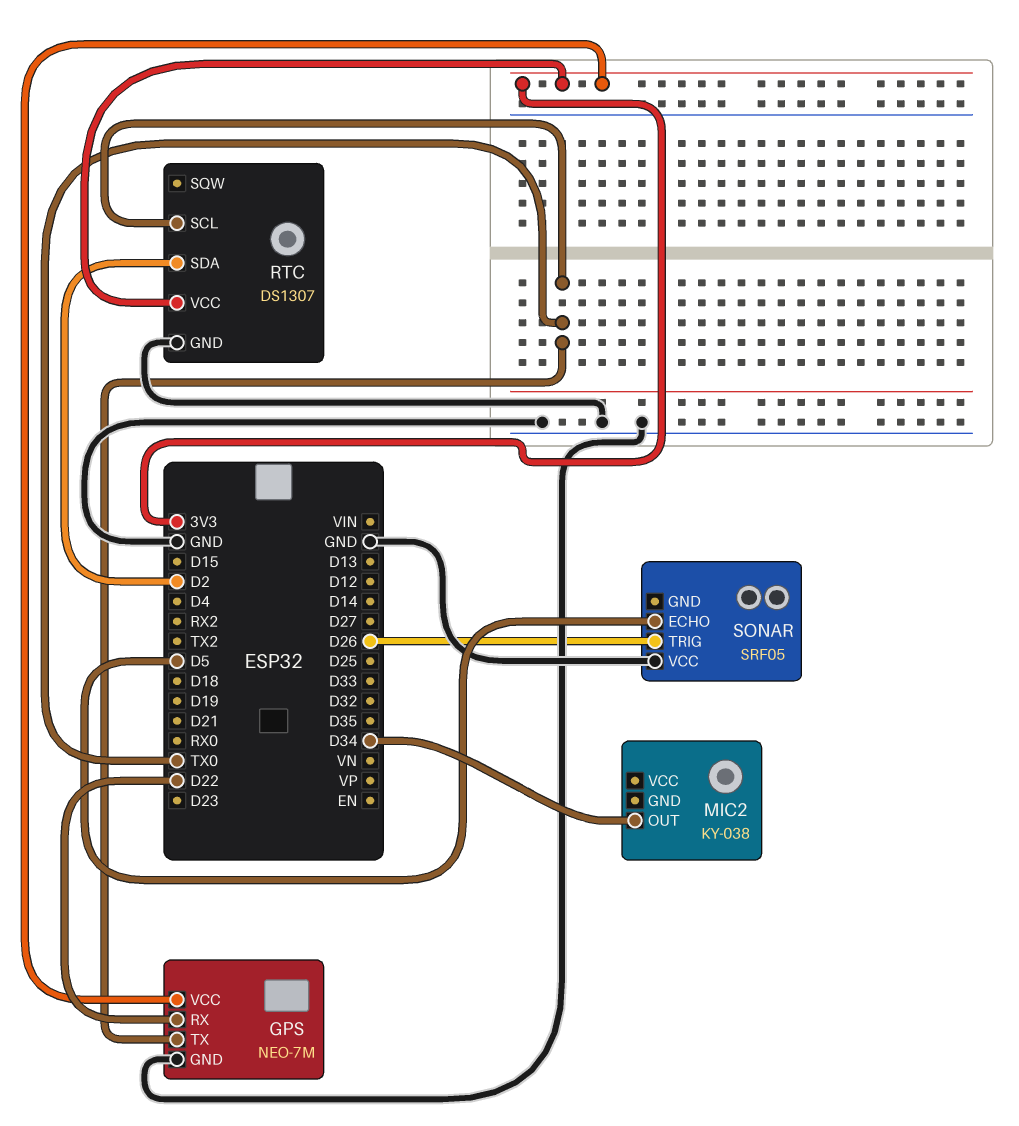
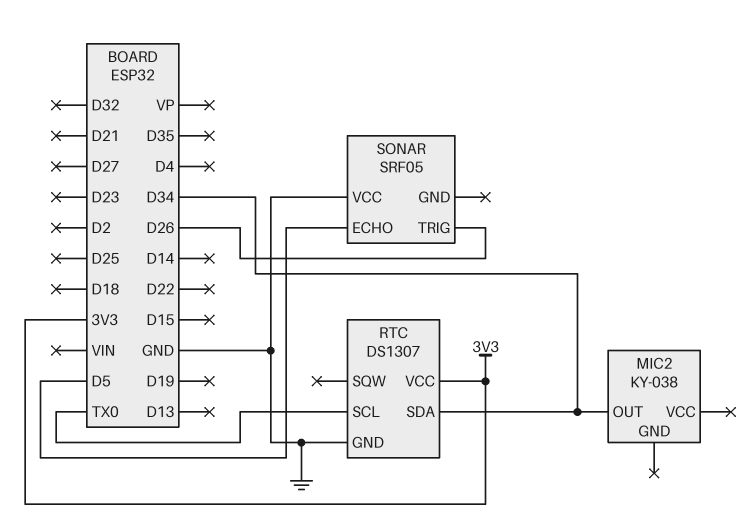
GPS: NEO-7M -> none
GPS pin GND: GND -> none
GPS pin RX: D22 -> none
GPS pin TX: TX0 -> none
GPS pin VCC: 3V3 -> none
RTC pin SDA: D2 -> D34

